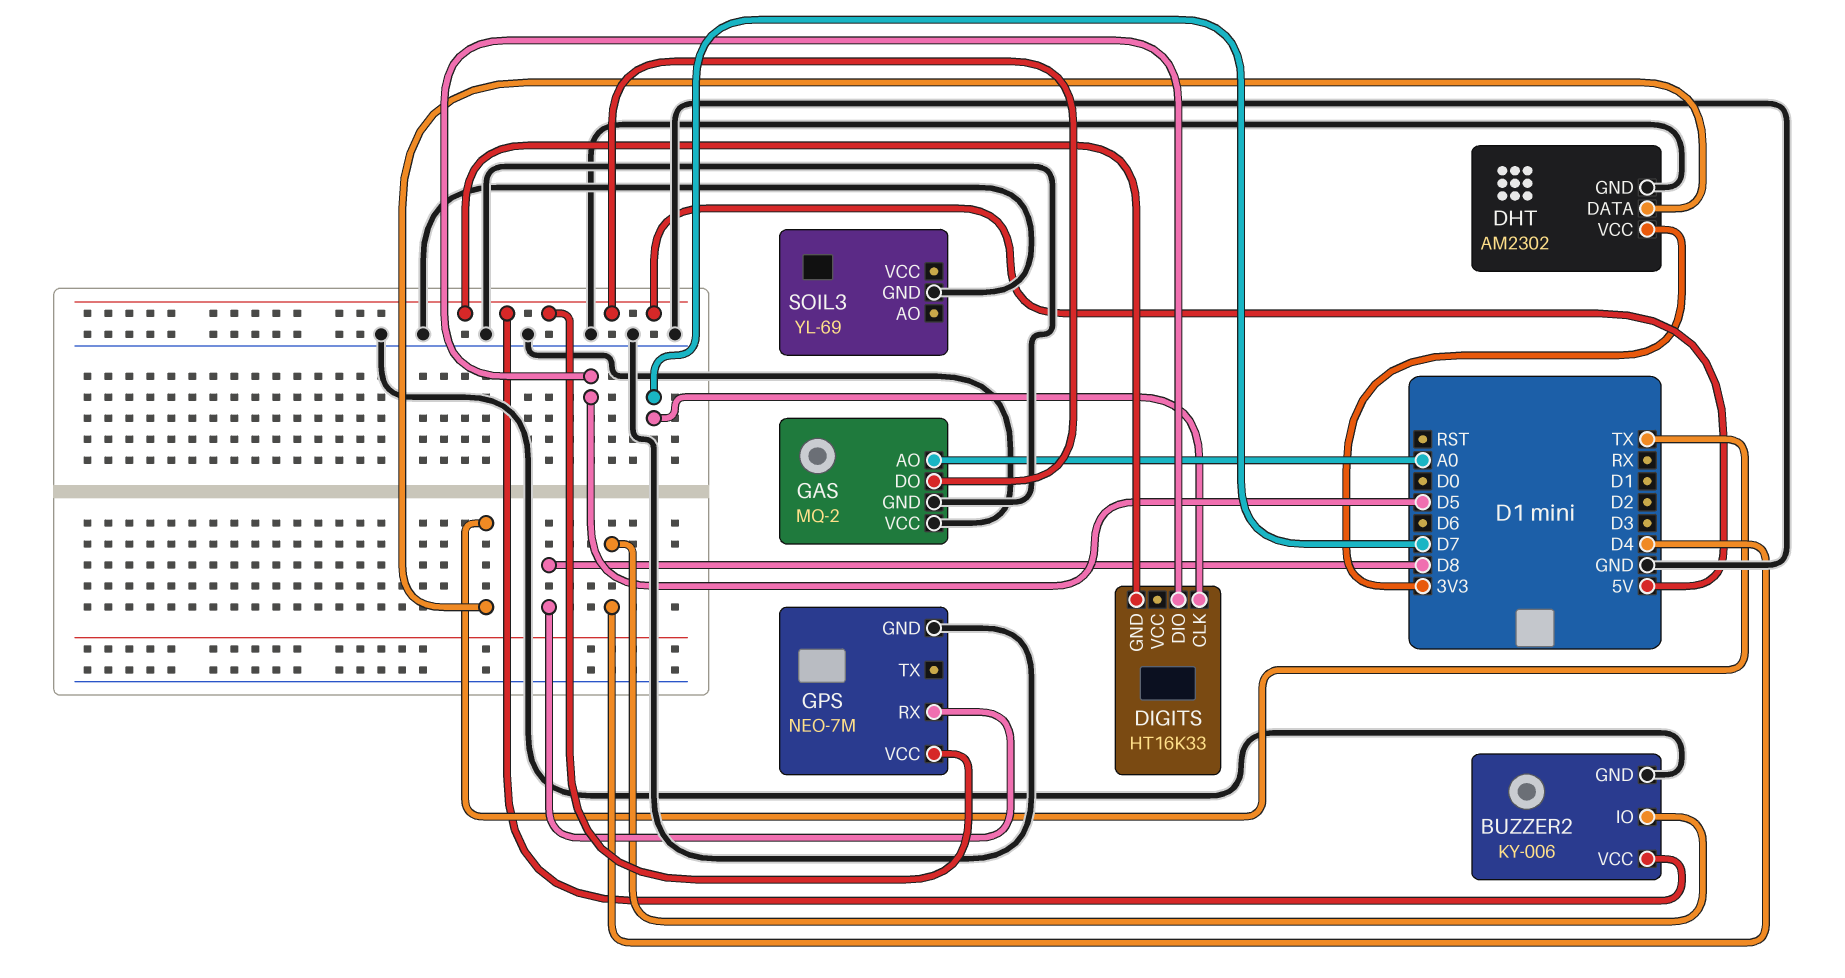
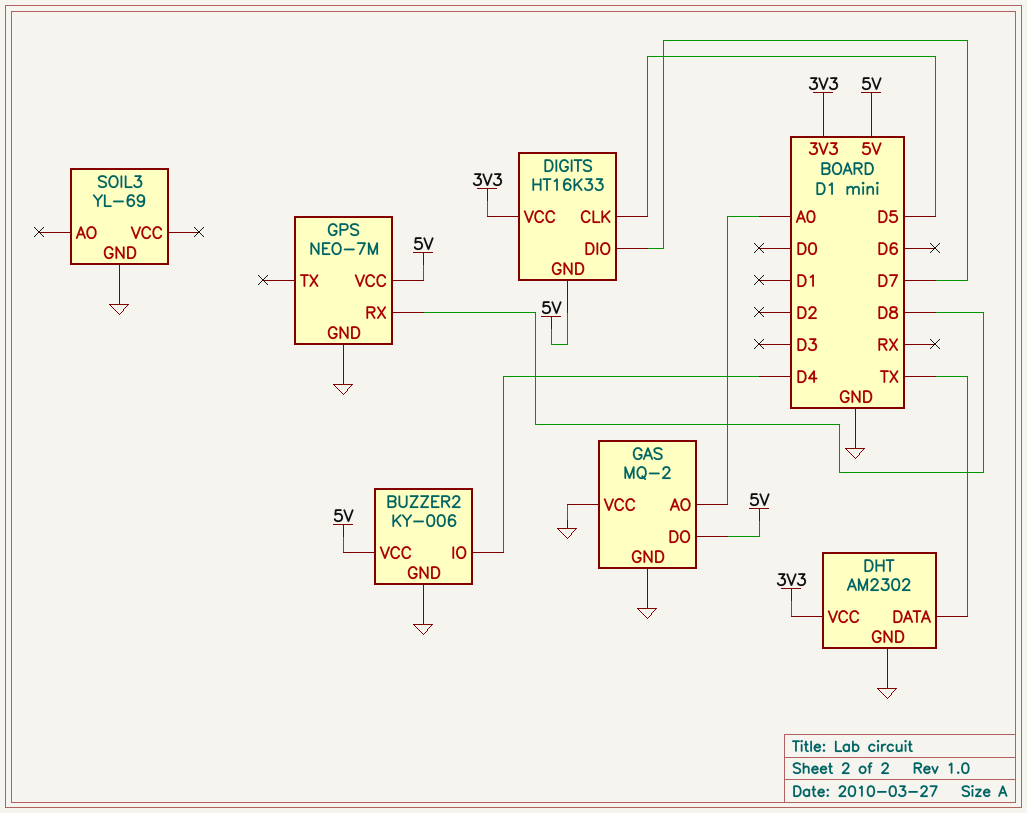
DIGITS pin CLK: D7 -> D5
DIGITS pin DIO: D5 -> D7
DIGITS pin VCC: none -> 3V3

